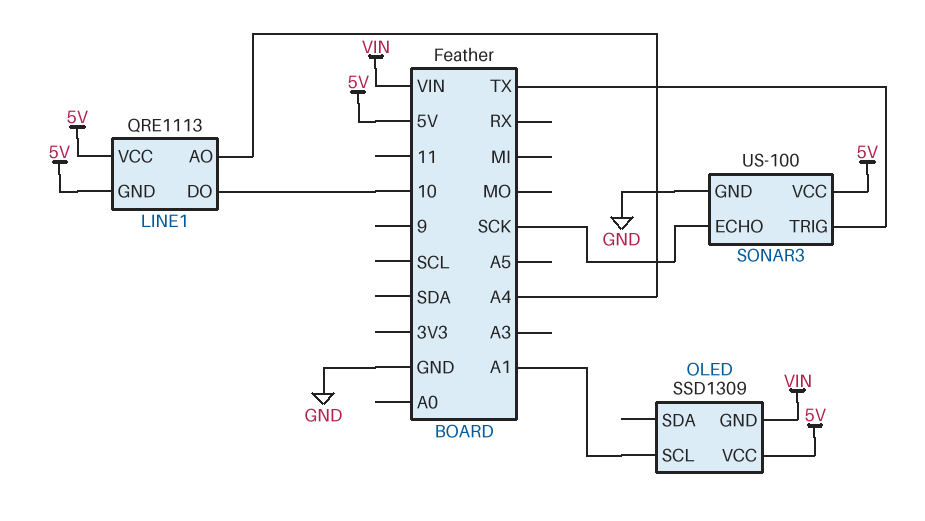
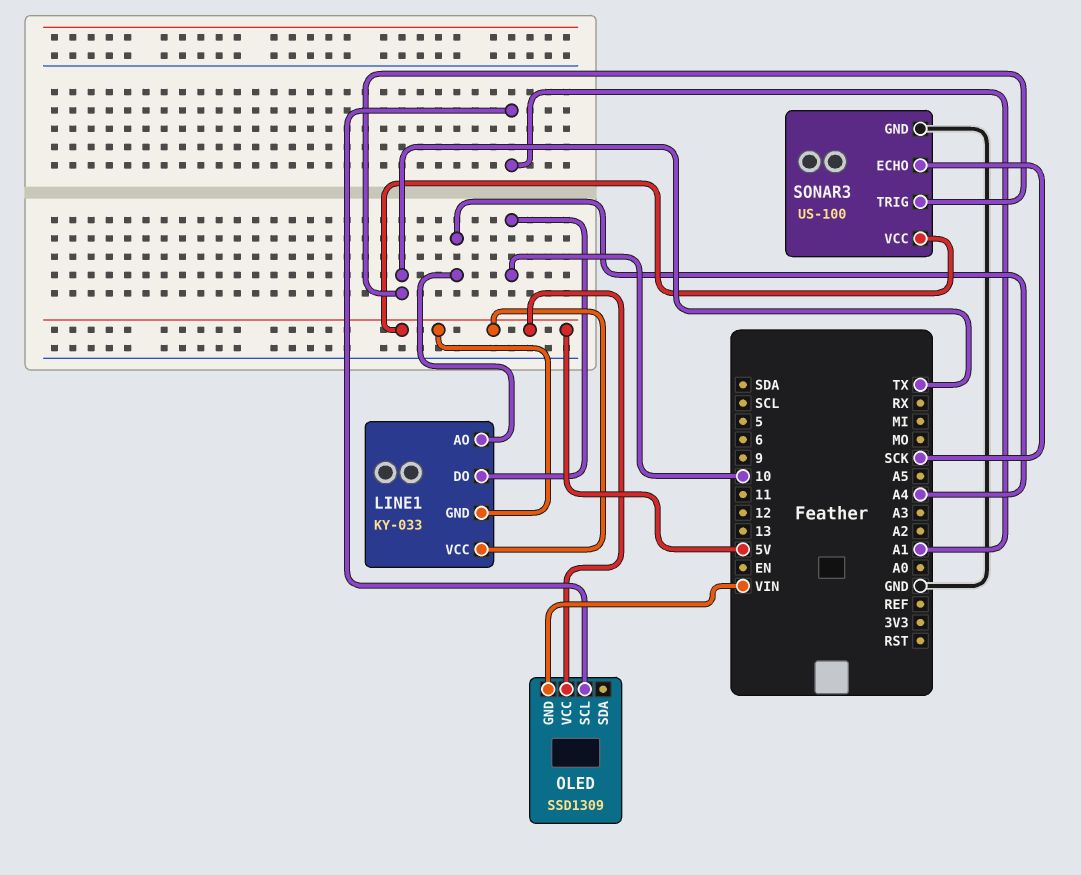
LINE1: QRE1113 -> KY-033

